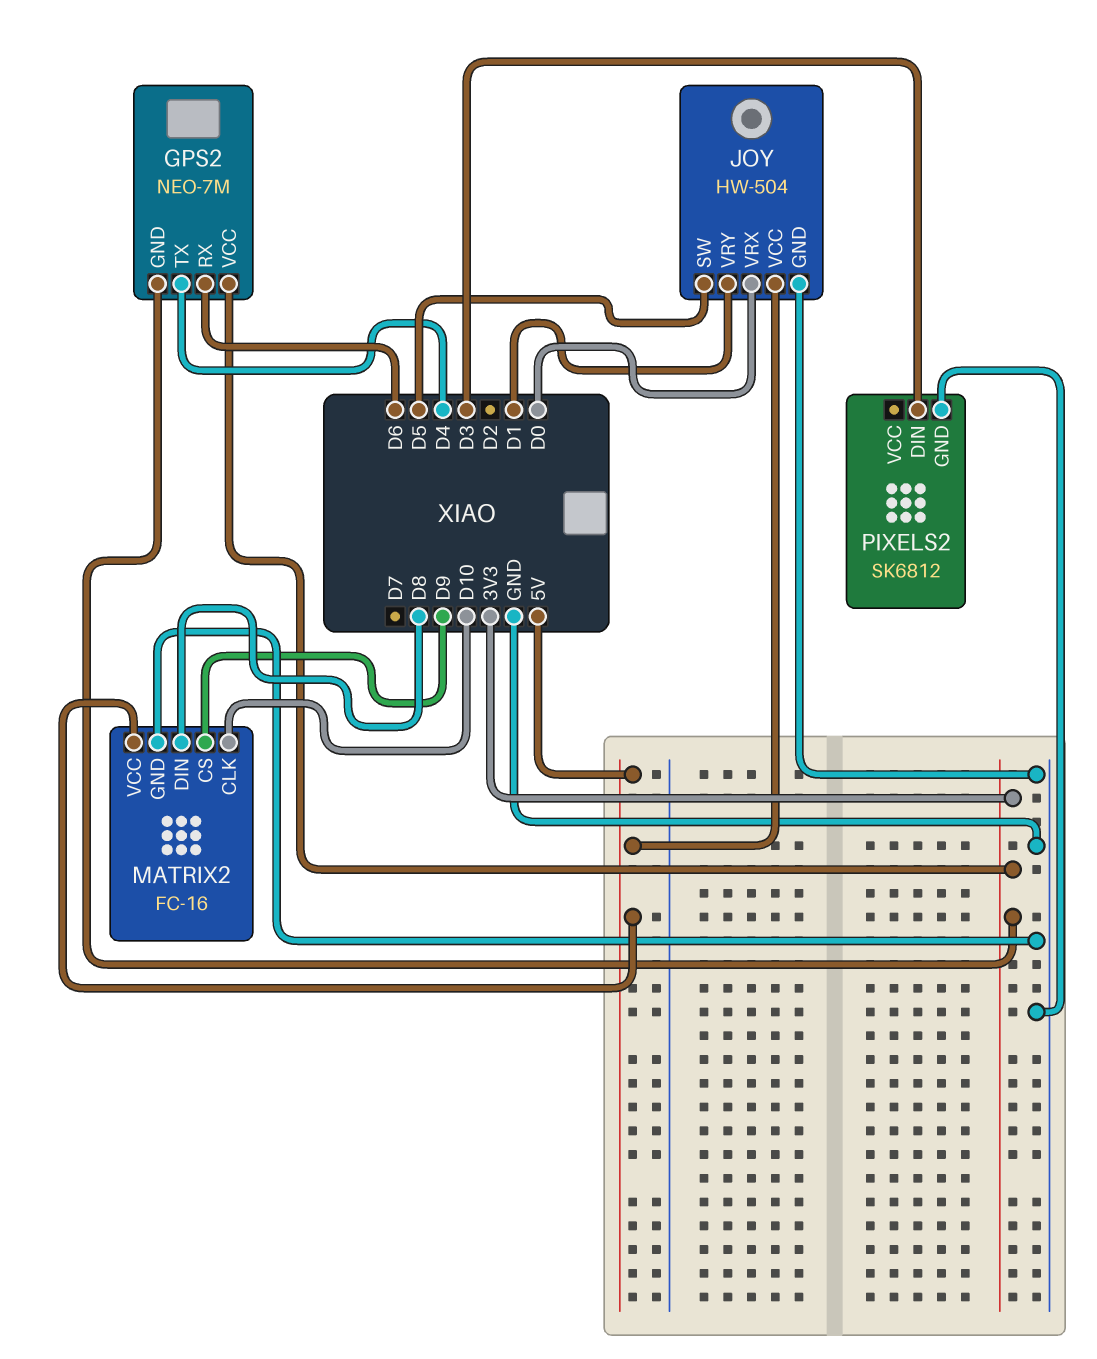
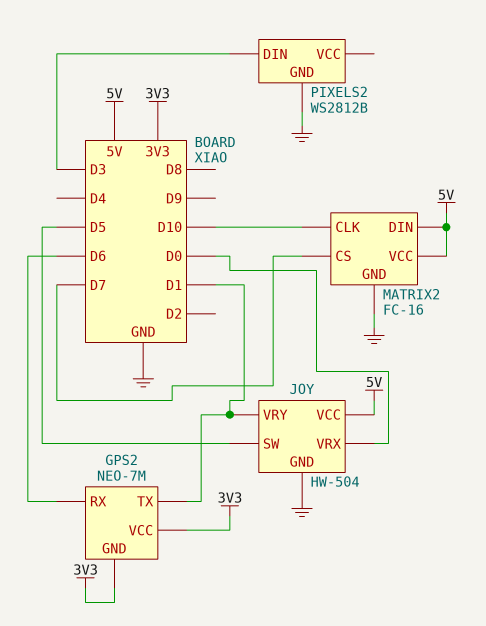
GPS2 pin TX: D4 -> D1
MATRIX2 pin CS: D9 -> D7
MATRIX2 pin DIN: D8 -> 5V
PIXELS2: SK6812 -> WS2812B

